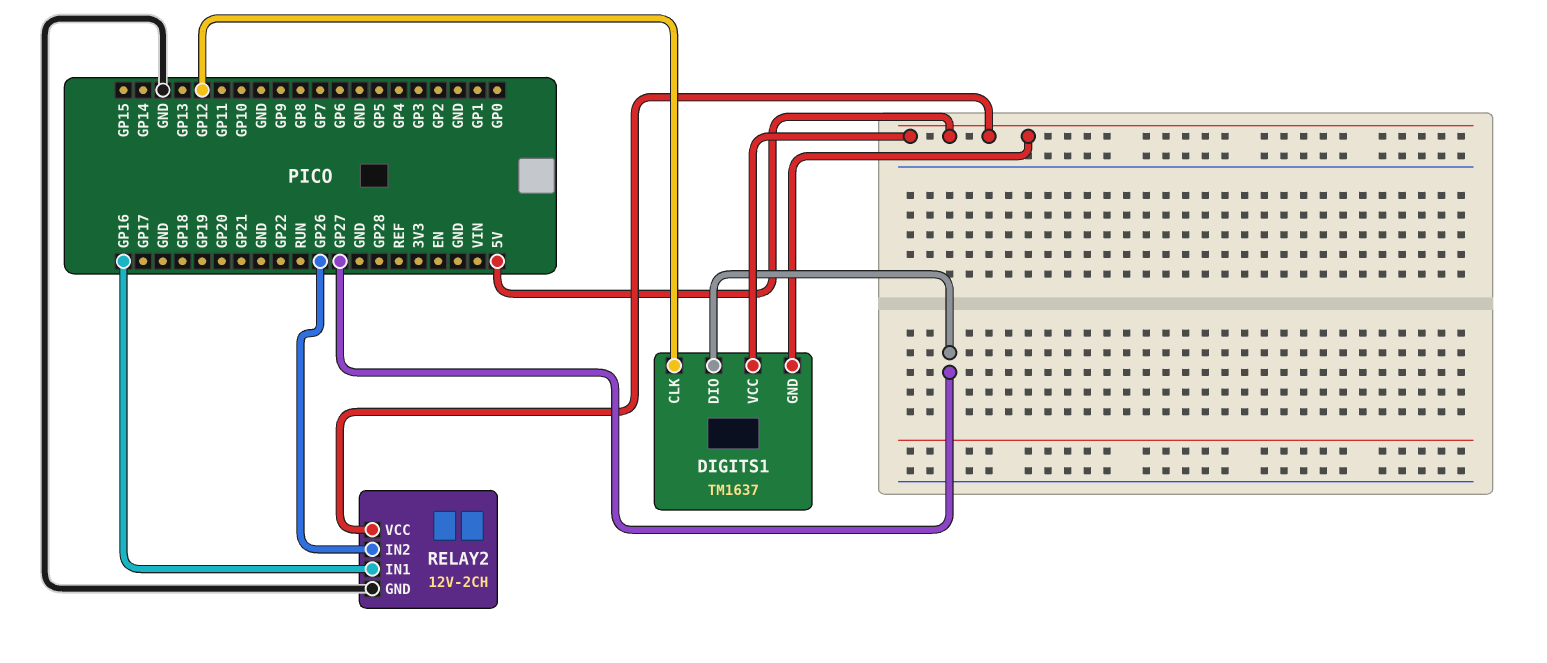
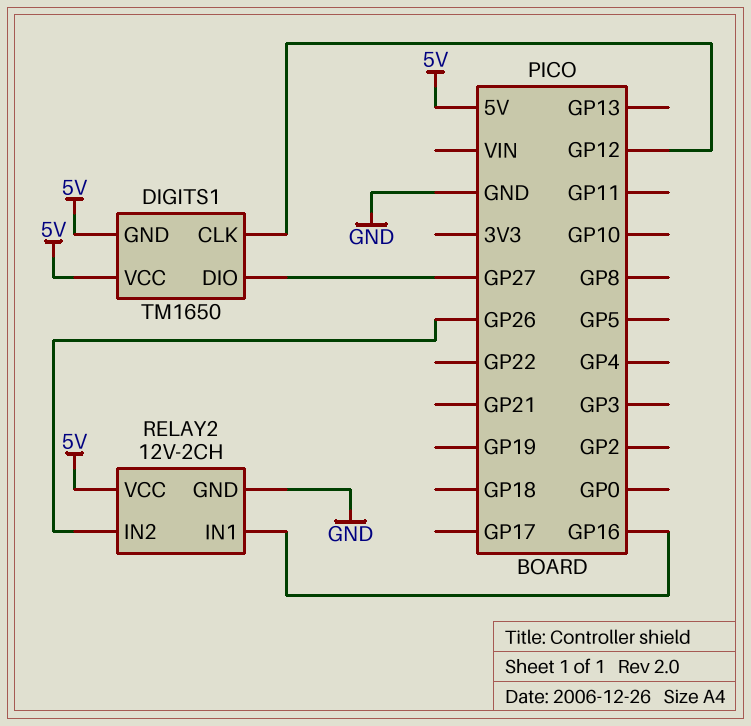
DIGITS1: TM1637 -> TM1650

